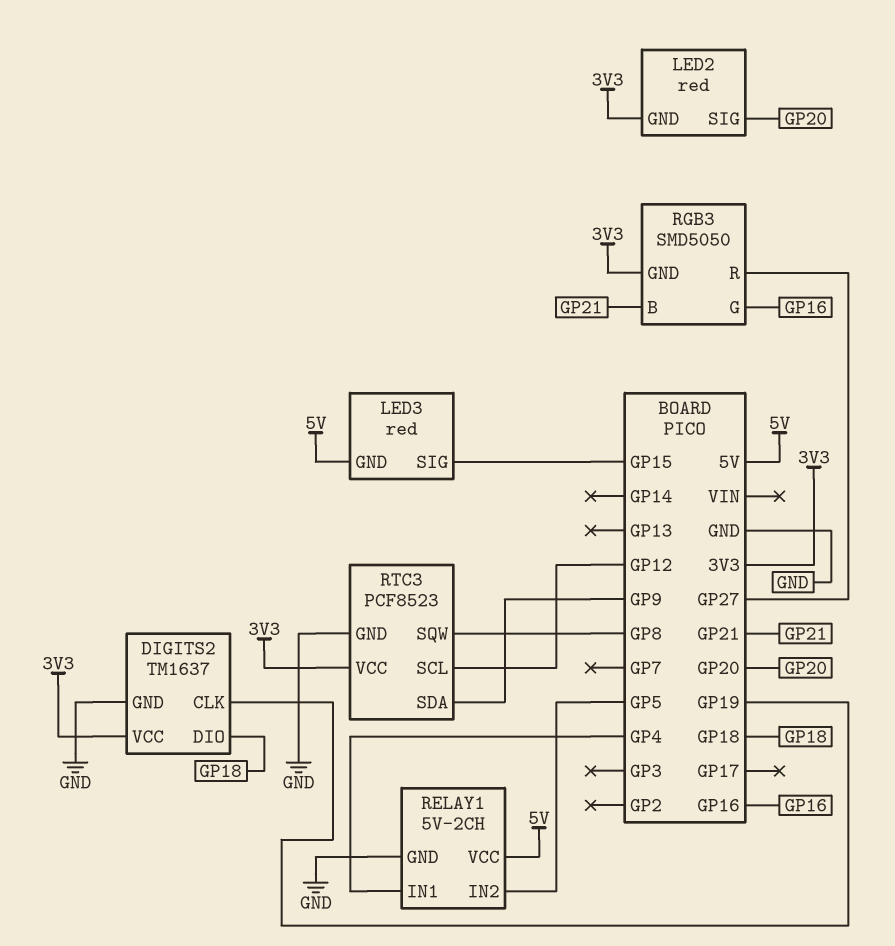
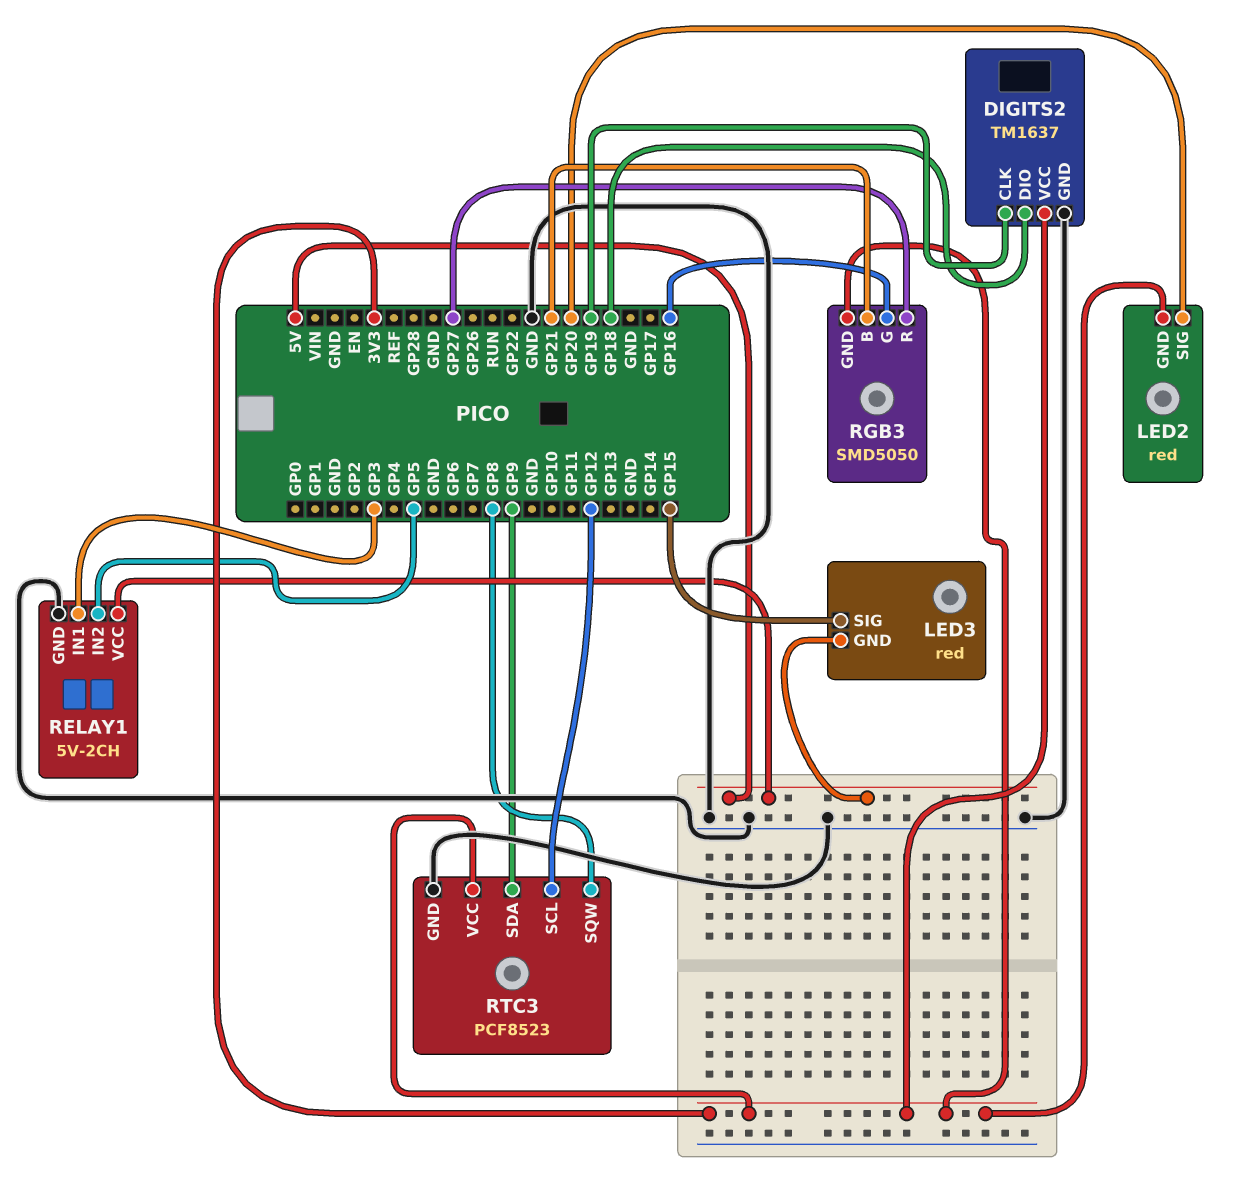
RELAY1 pin IN1: GP4 -> GP3

